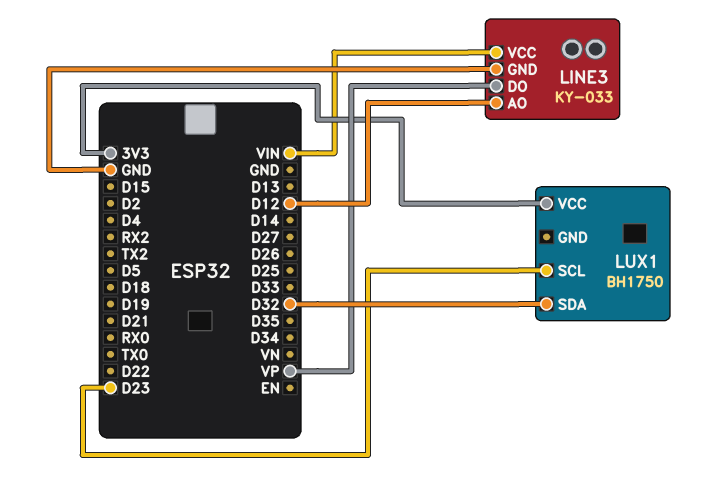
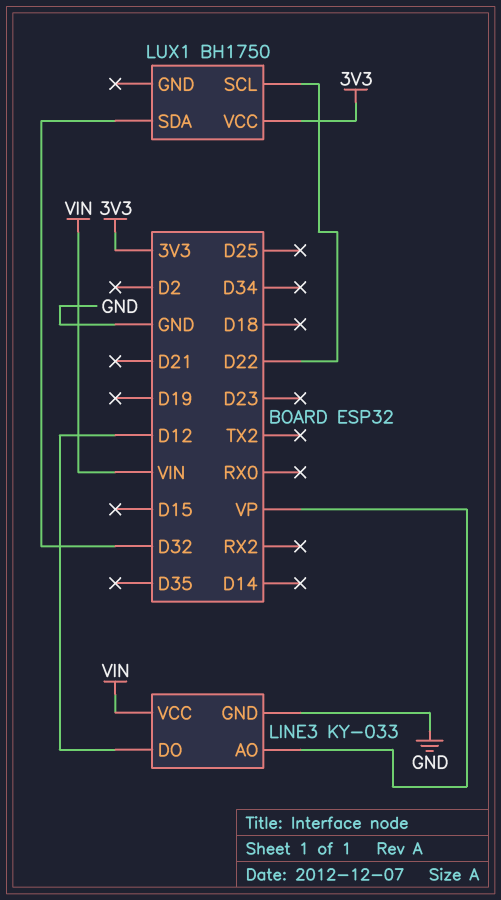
LINE3 pin AO: D12 -> VP
LINE3 pin DO: VP -> D12
LUX1 pin SCL: D23 -> D22

